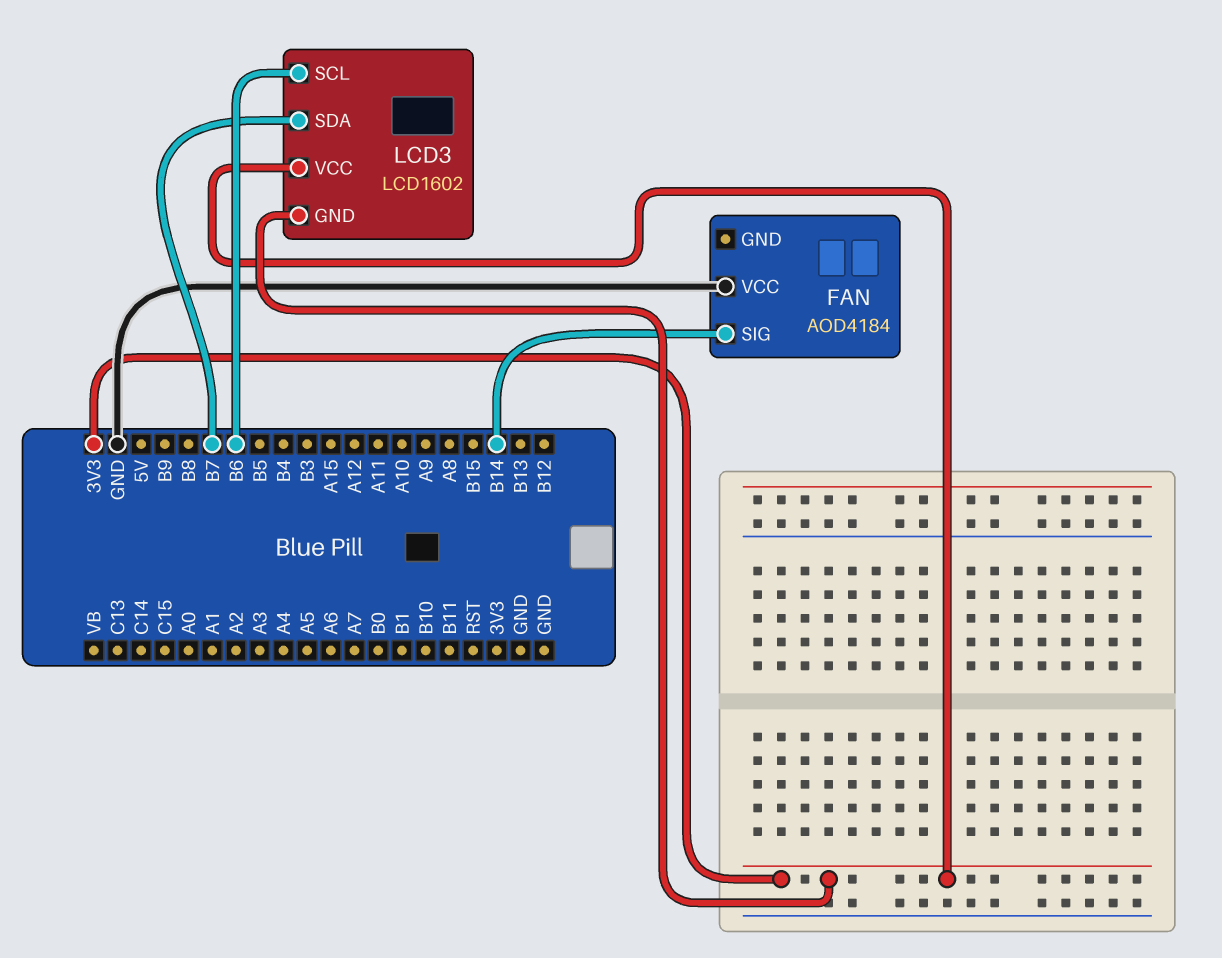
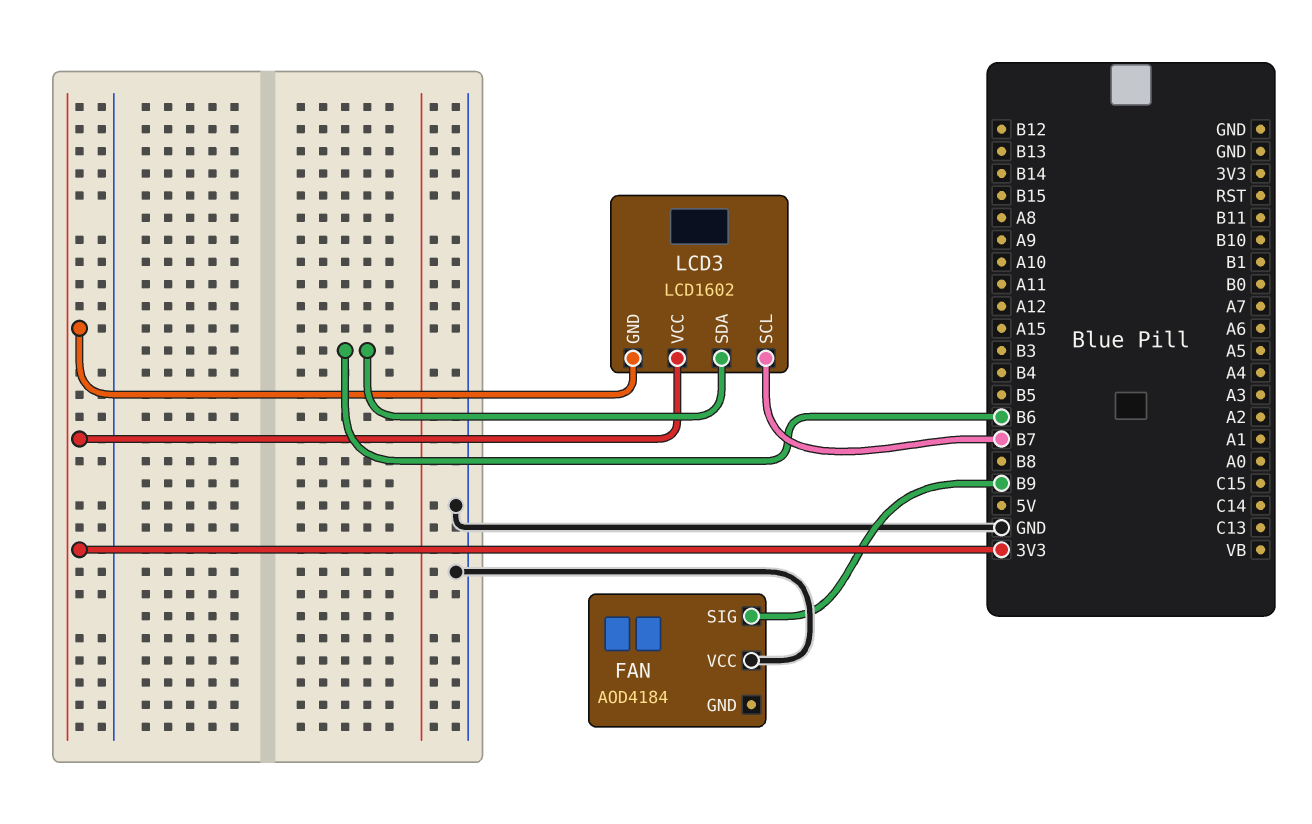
FAN pin SIG: B14 -> B9
LCD3 pin SCL: B6 -> B7
LCD3 pin SDA: B7 -> B6

